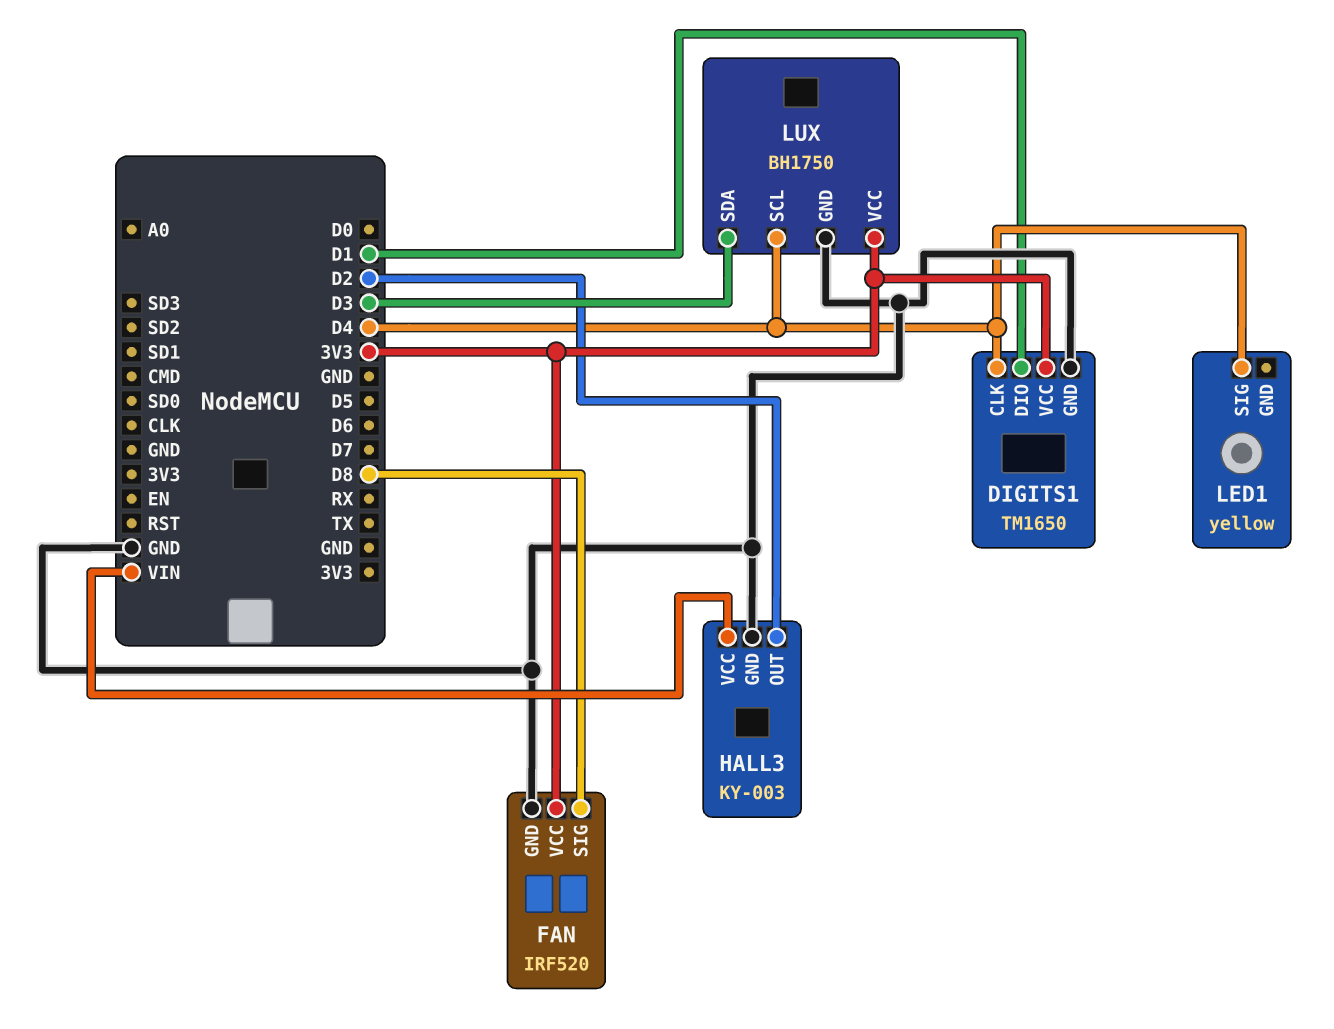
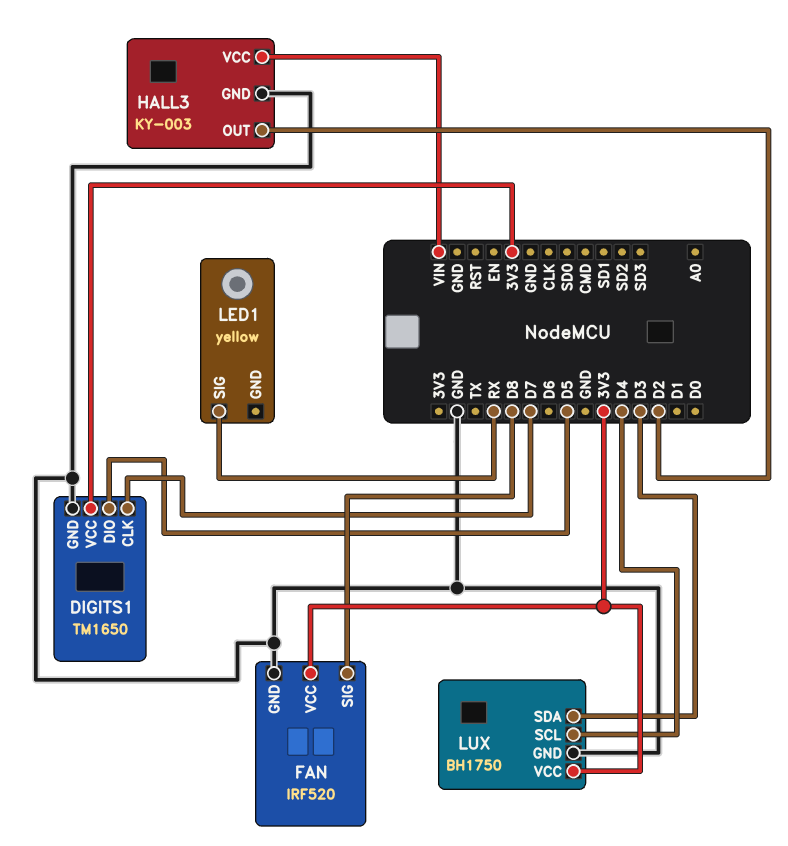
DIGITS1 pin CLK: D4 -> D7
DIGITS1 pin DIO: D1 -> D5
LED1 pin SIG: D4 -> RX

